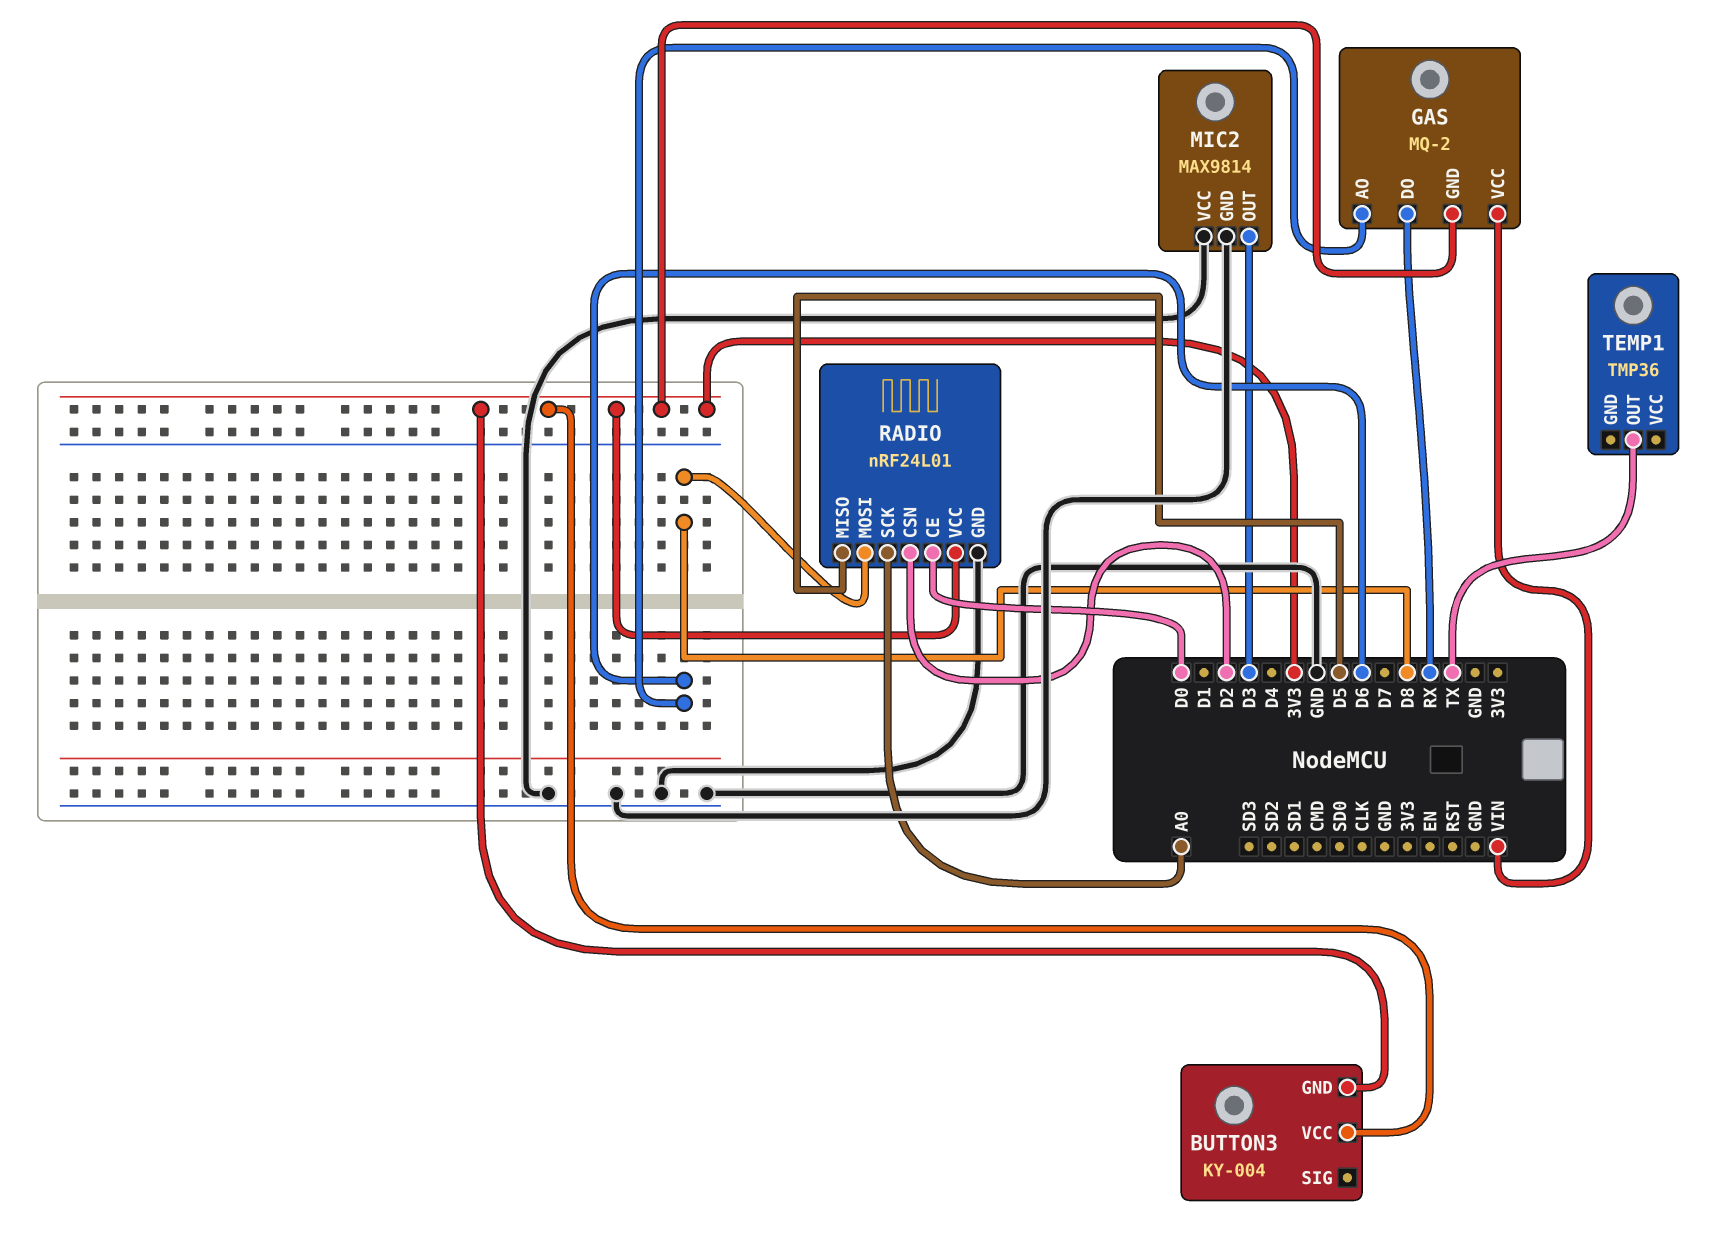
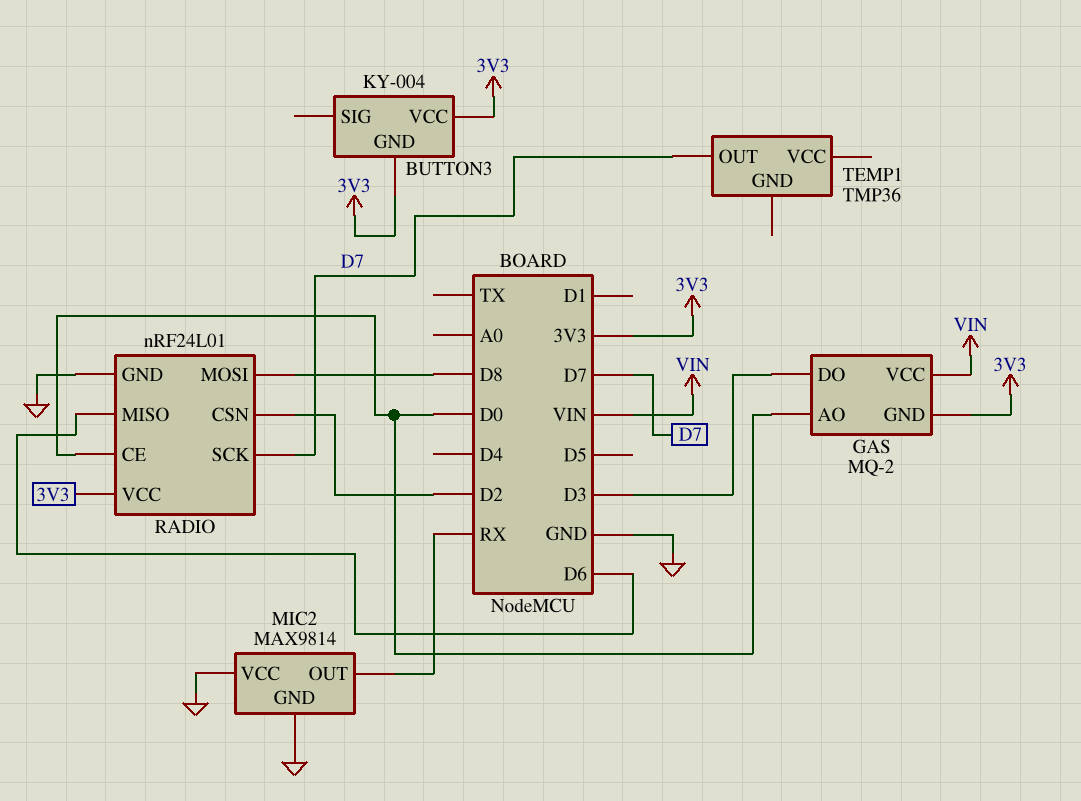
GAS pin AO: D6 -> D0
GAS pin DO: RX -> D3
MIC2 pin OUT: D3 -> RX
RADIO pin MISO: D5 -> D6
RADIO pin SCK: A0 -> D7
TEMP1 pin OUT: TX -> D7

